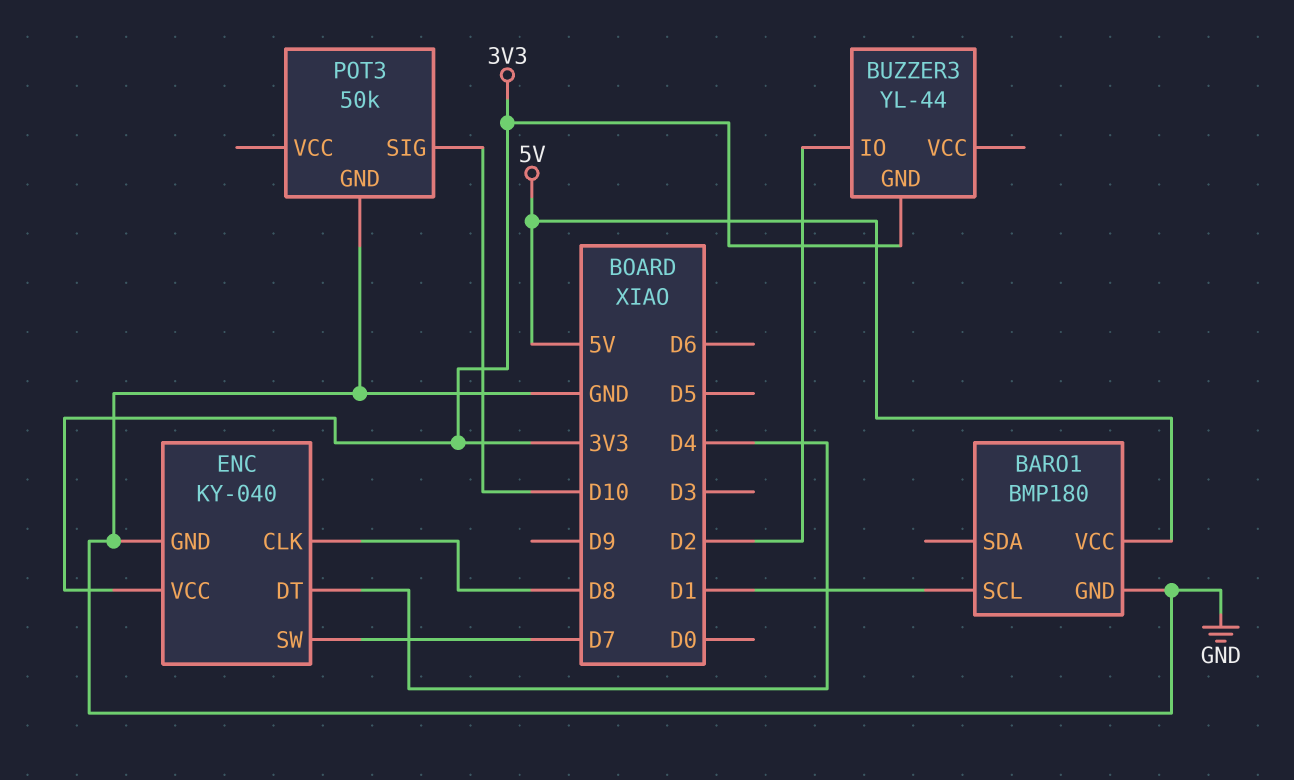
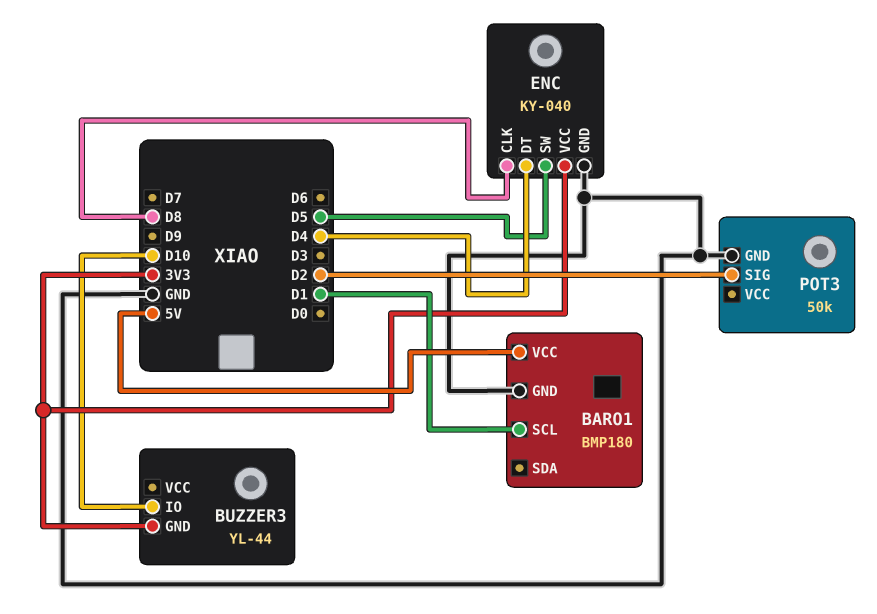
BUZZER3 pin IO: D2 -> D10
ENC pin SW: D7 -> D5
POT3 pin SIG: D10 -> D2

